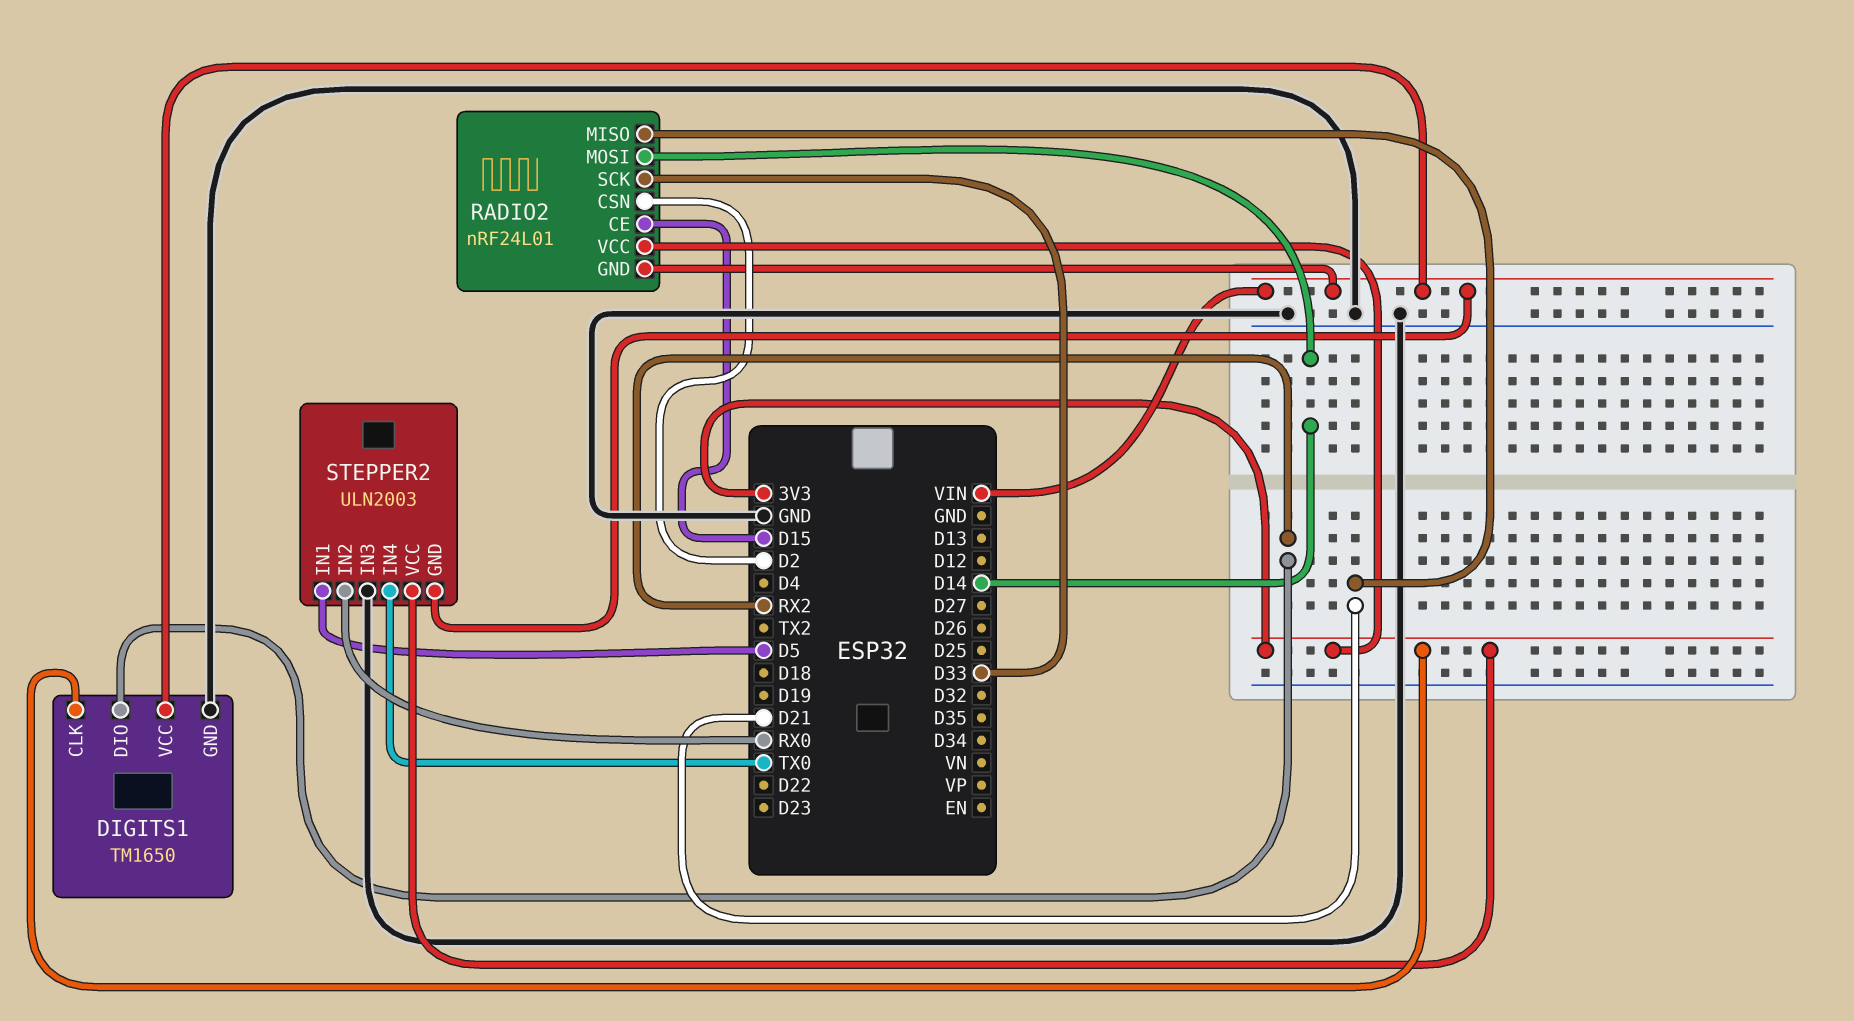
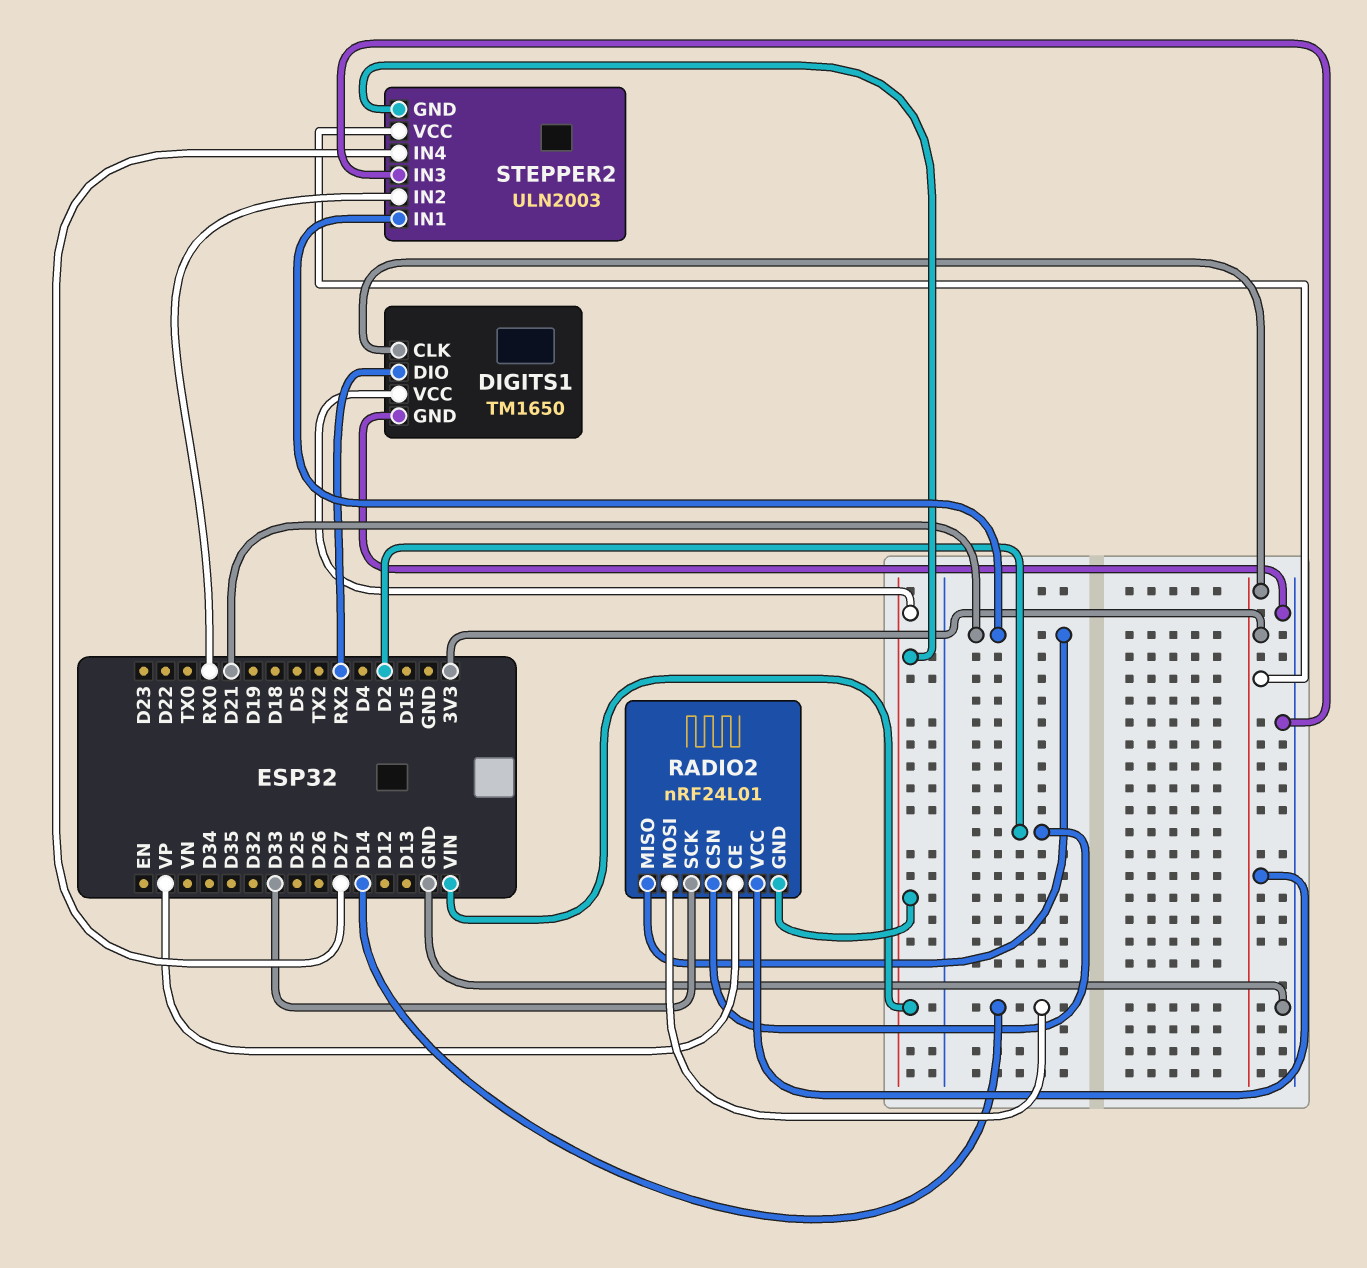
RADIO2 pin CE: D15 -> VP
STEPPER2 pin IN1: D5 -> D21
STEPPER2 pin IN4: TX0 -> D27

